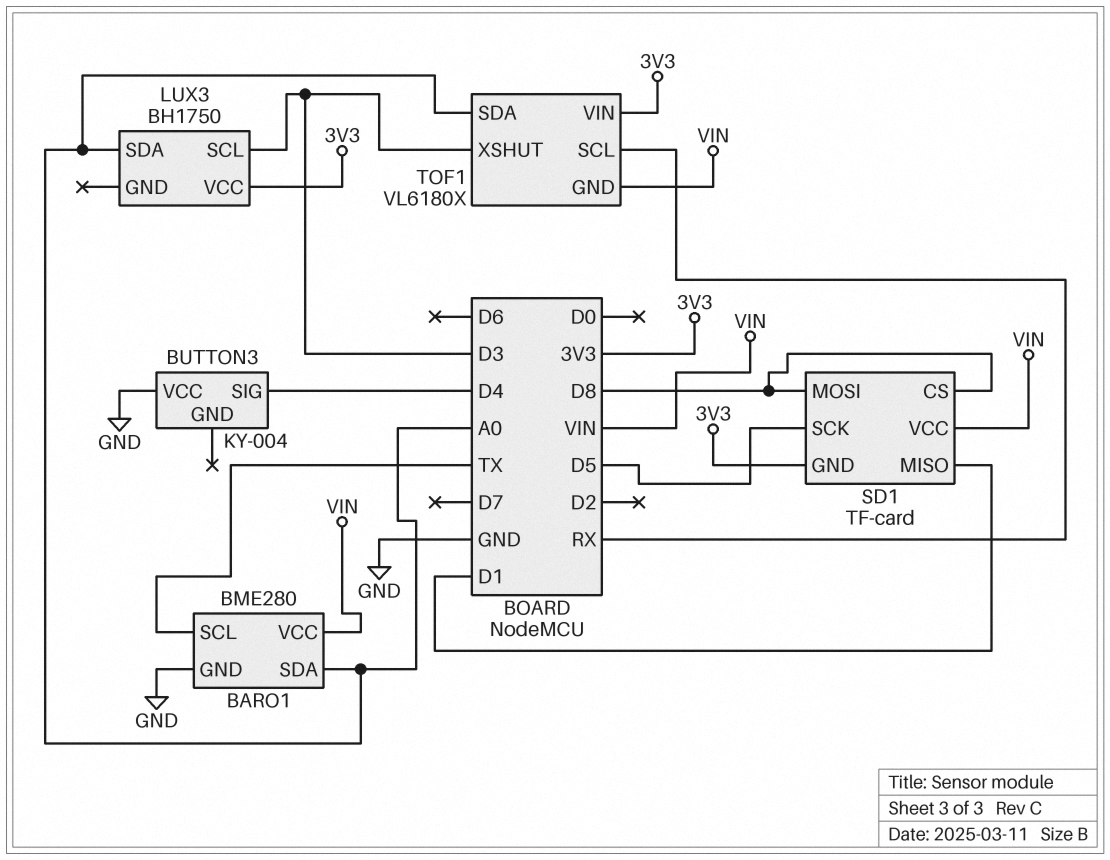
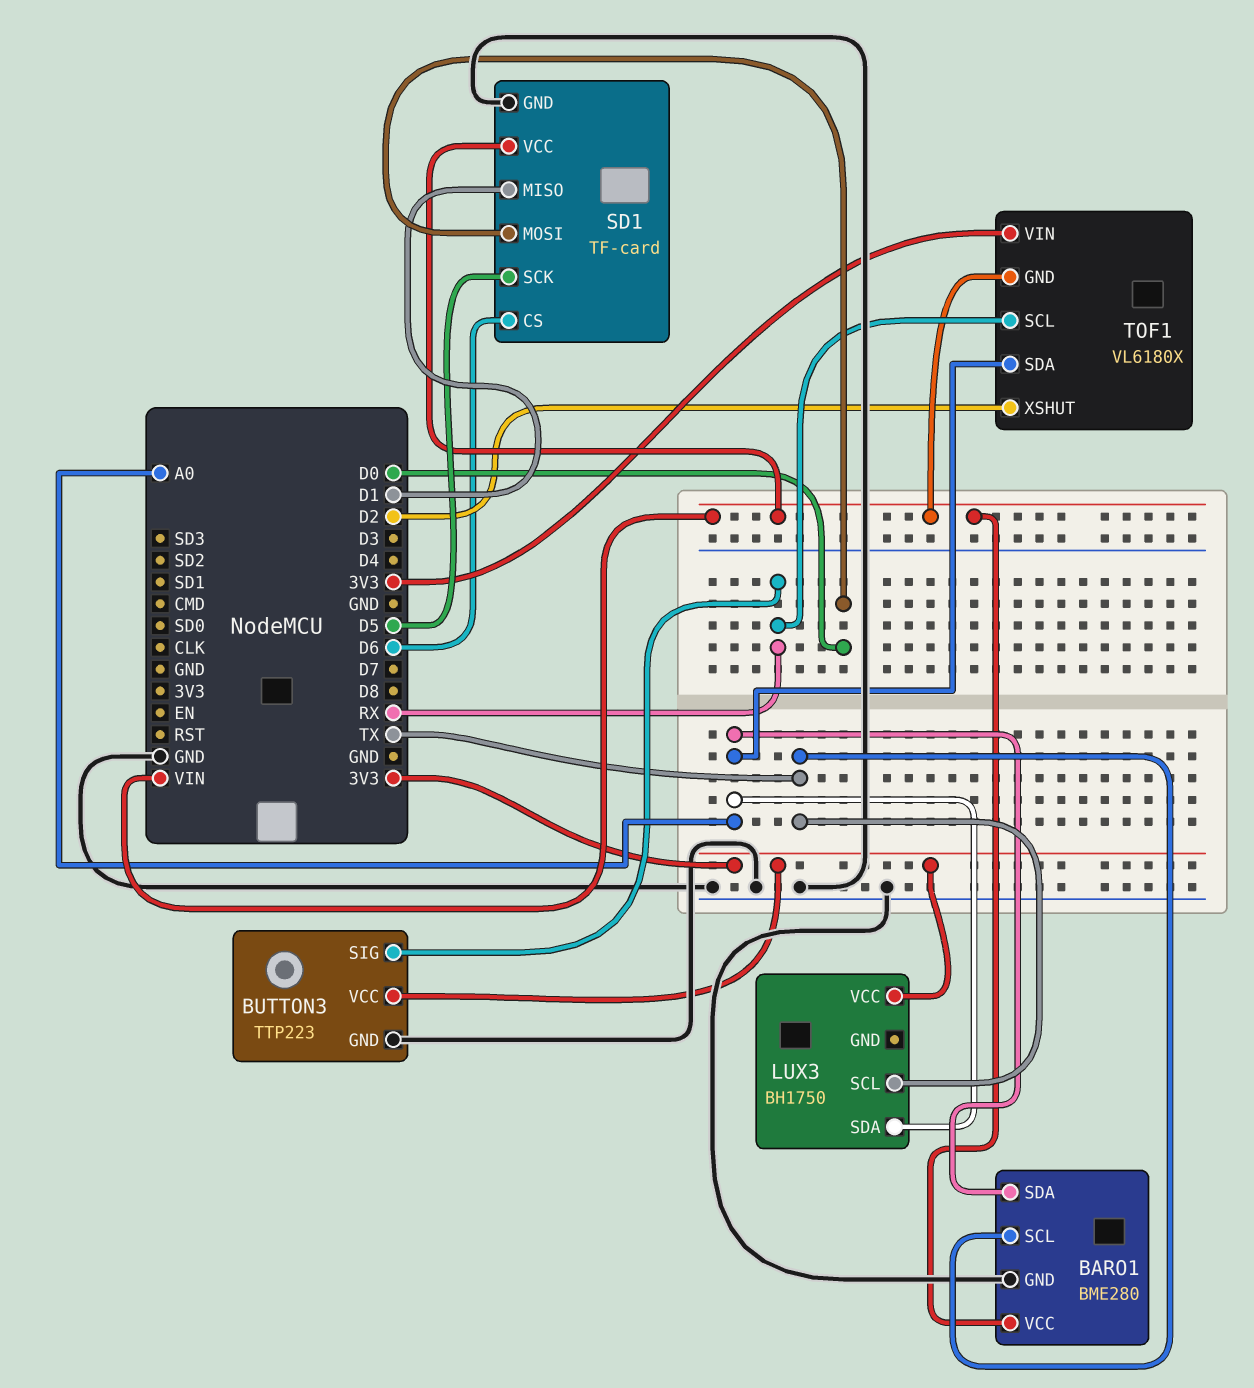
BUTTON3: KY-004 -> TTP223
BUTTON3 pin GND: none -> GND
BUTTON3 pin SIG: D4 -> RX
BUTTON3 pin VCC: GND -> 3V3
LUX3 pin SCL: D3 -> TX
SD1 pin CS: D8 -> D6
SD1 pin GND: 3V3 -> GND
SD1 pin MOSI: D8 -> D0
TOF1 pin XSHUT: D3 -> D2

